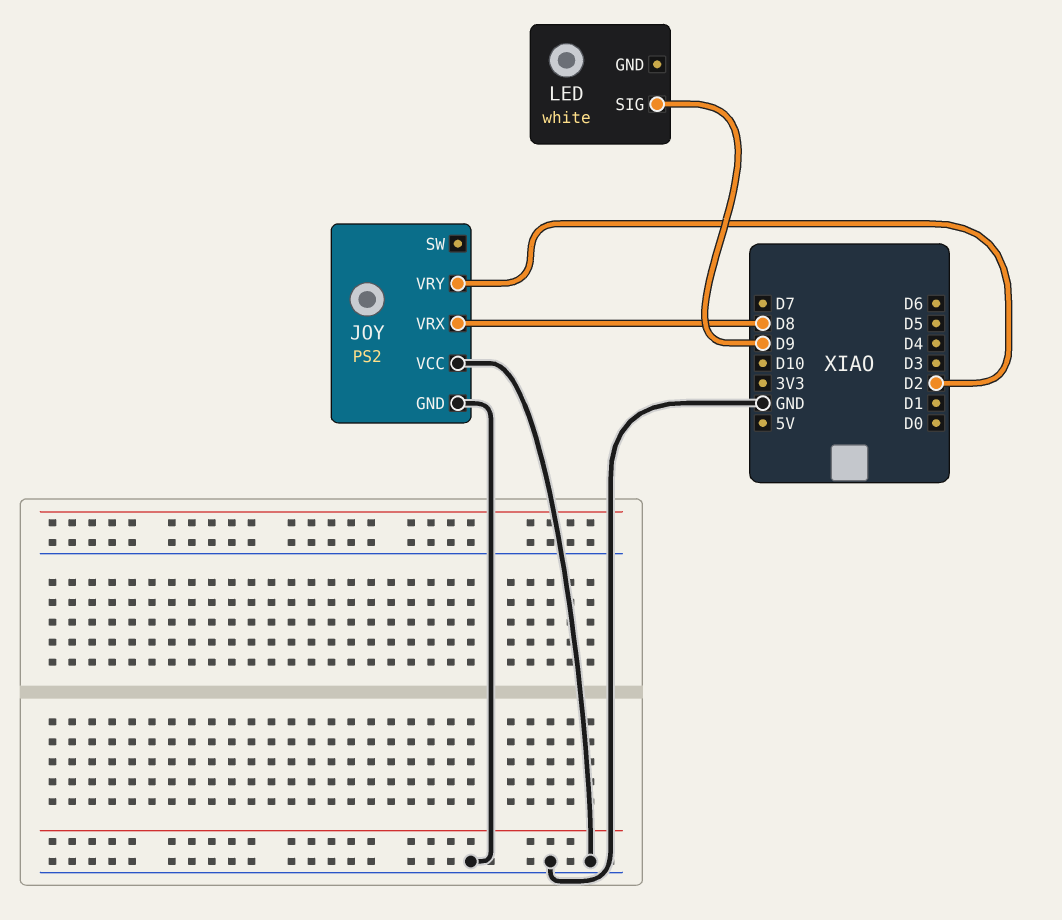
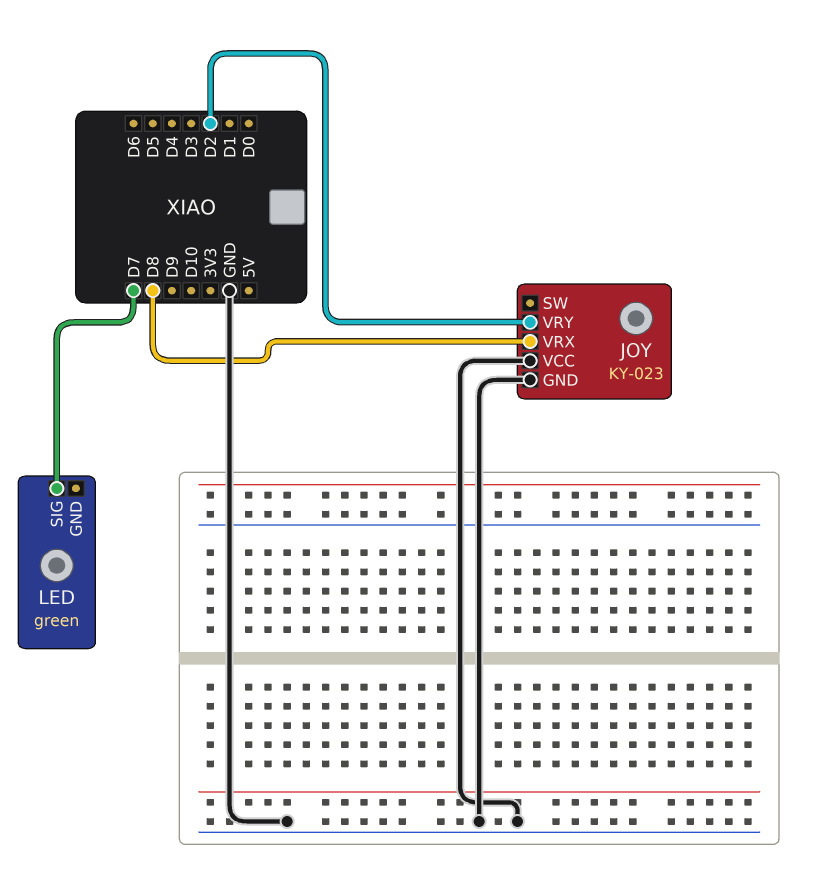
JOY: PS2 -> KY-023
LED: white -> green
LED pin SIG: D9 -> D7

